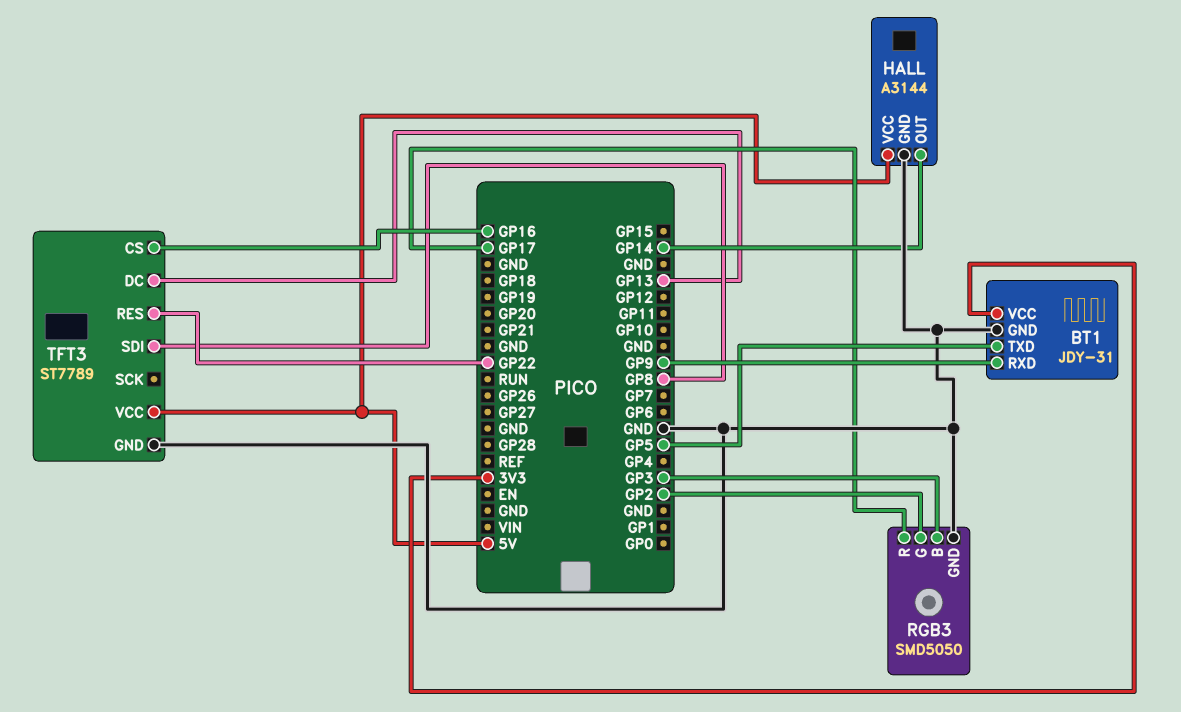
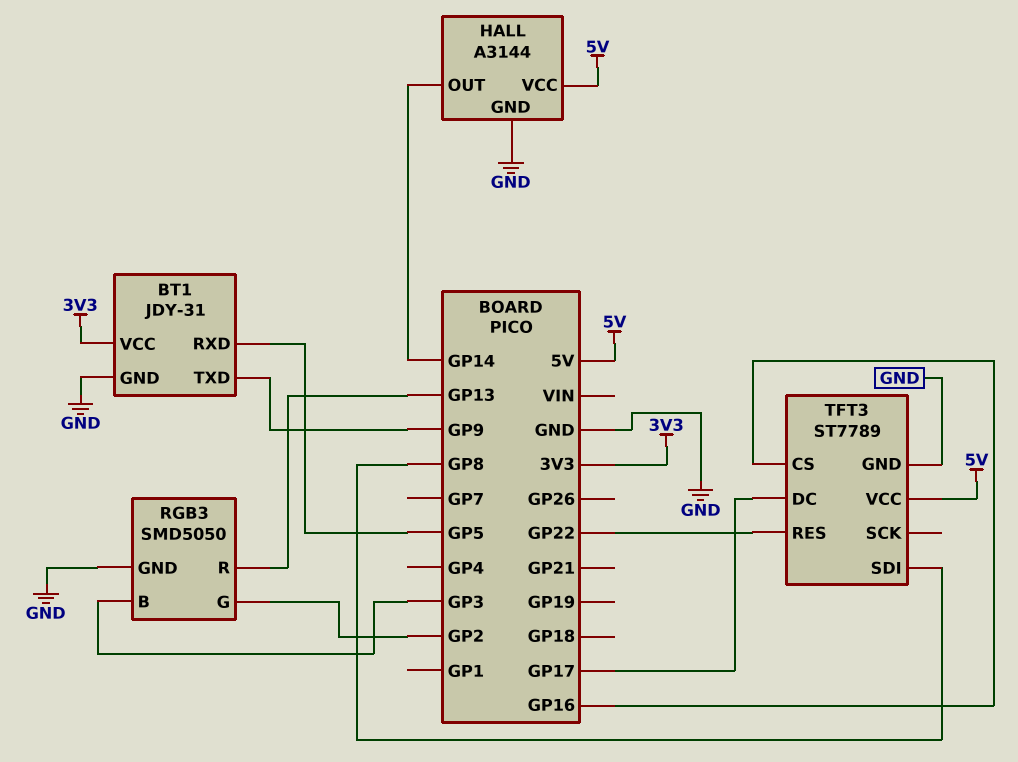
BT1 pin RXD: GP9 -> GP5
BT1 pin TXD: GP5 -> GP9
RGB3 pin R: GP17 -> GP13
TFT3 pin DC: GP13 -> GP17

